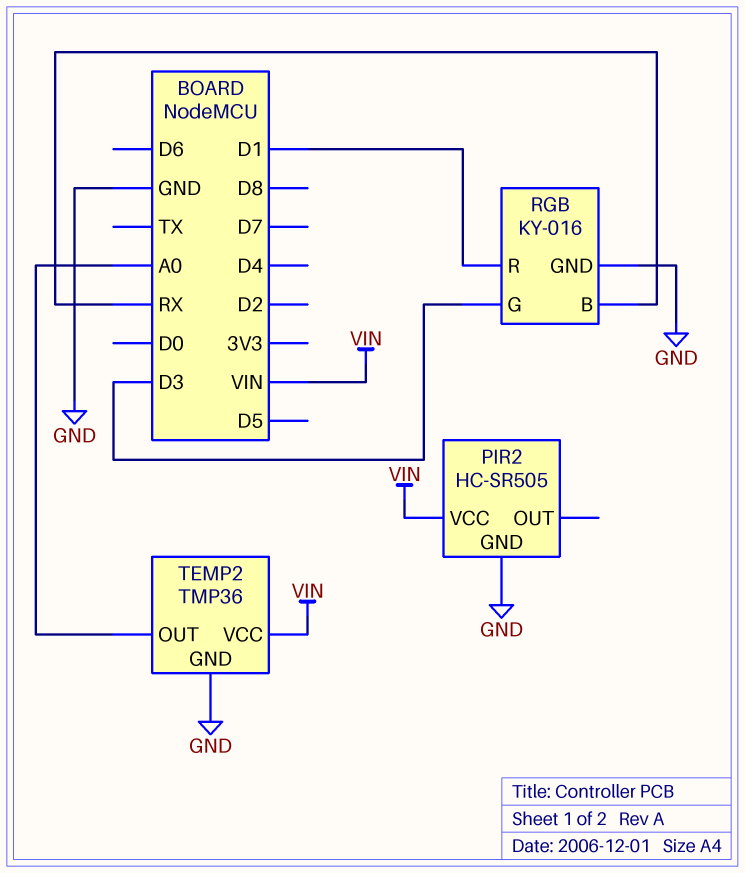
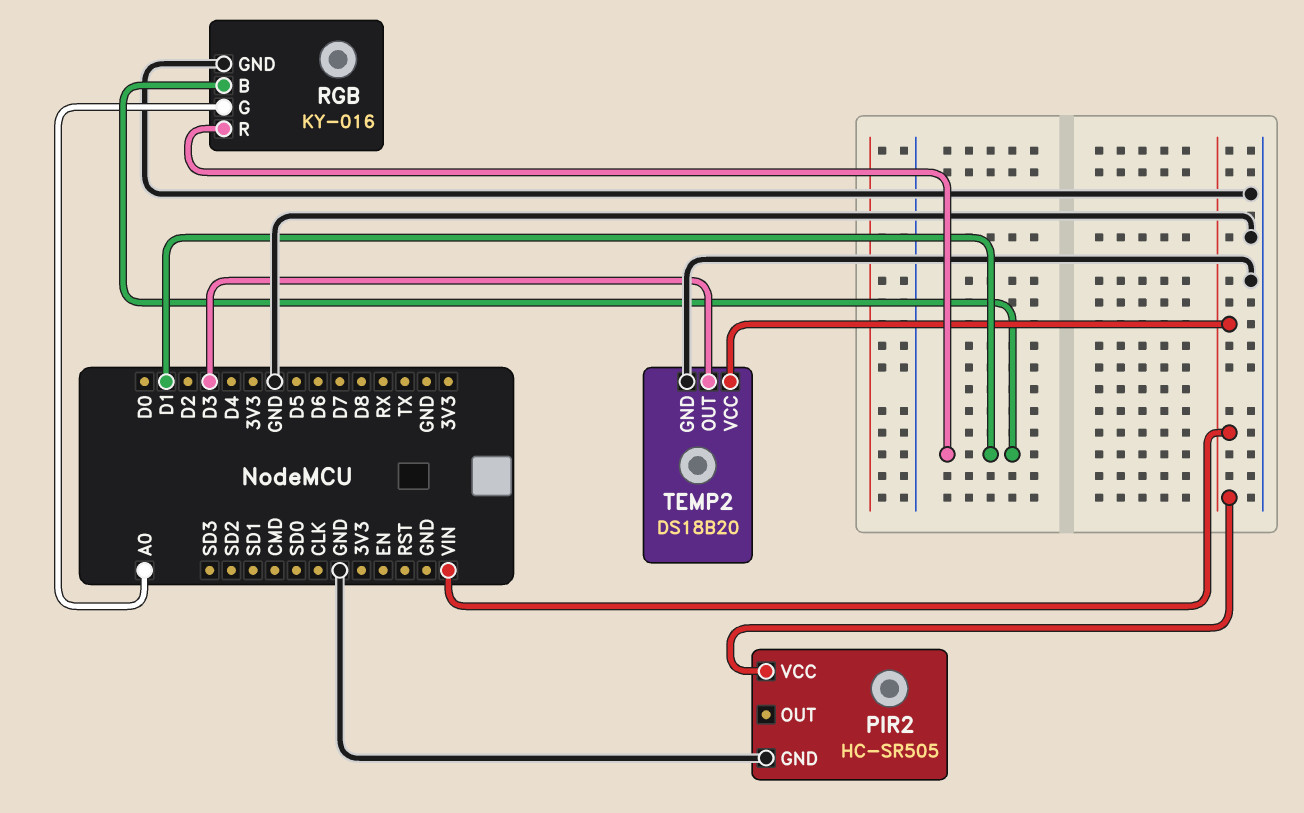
RGB pin B: RX -> D1
RGB pin G: D3 -> A0
TEMP2: TMP36 -> DS18B20
TEMP2 pin OUT: A0 -> D3

